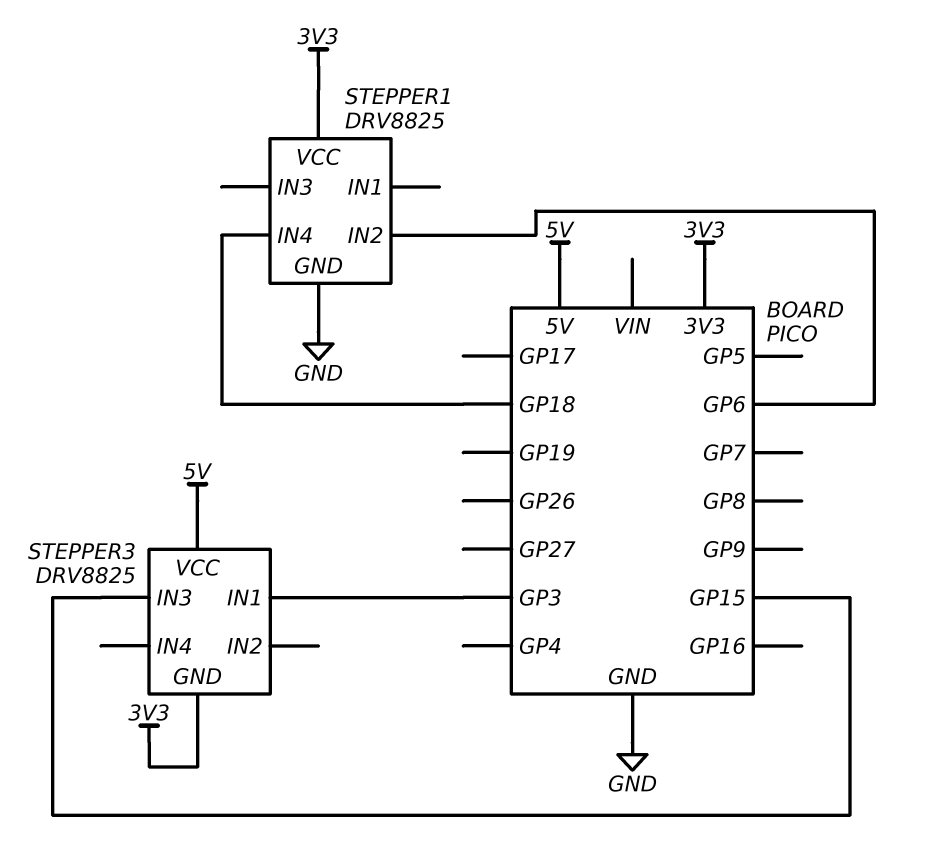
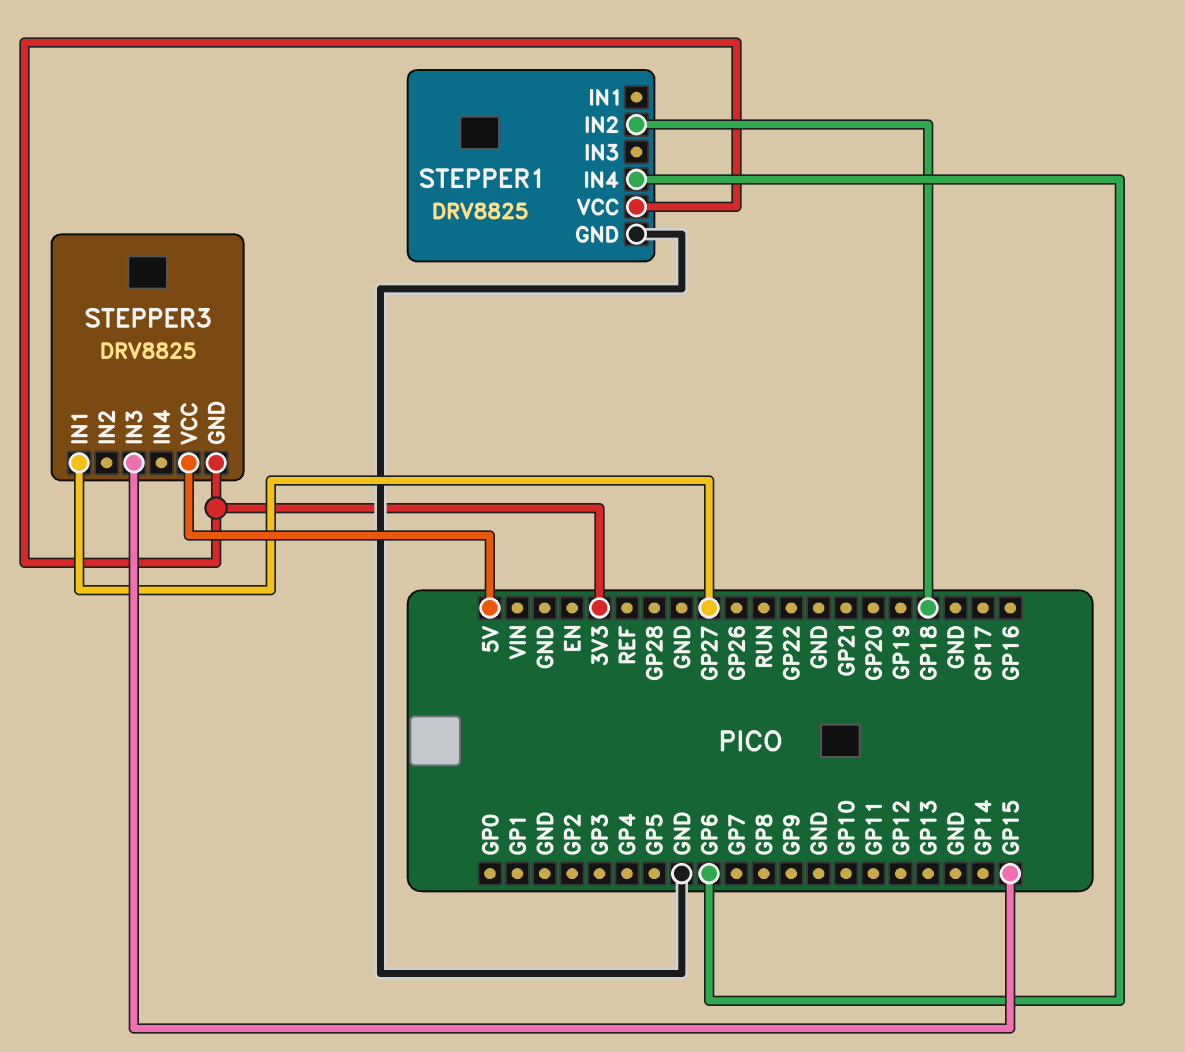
STEPPER1 pin IN2: GP6 -> GP18
STEPPER1 pin IN4: GP18 -> GP6
STEPPER3 pin IN1: GP3 -> GP27

